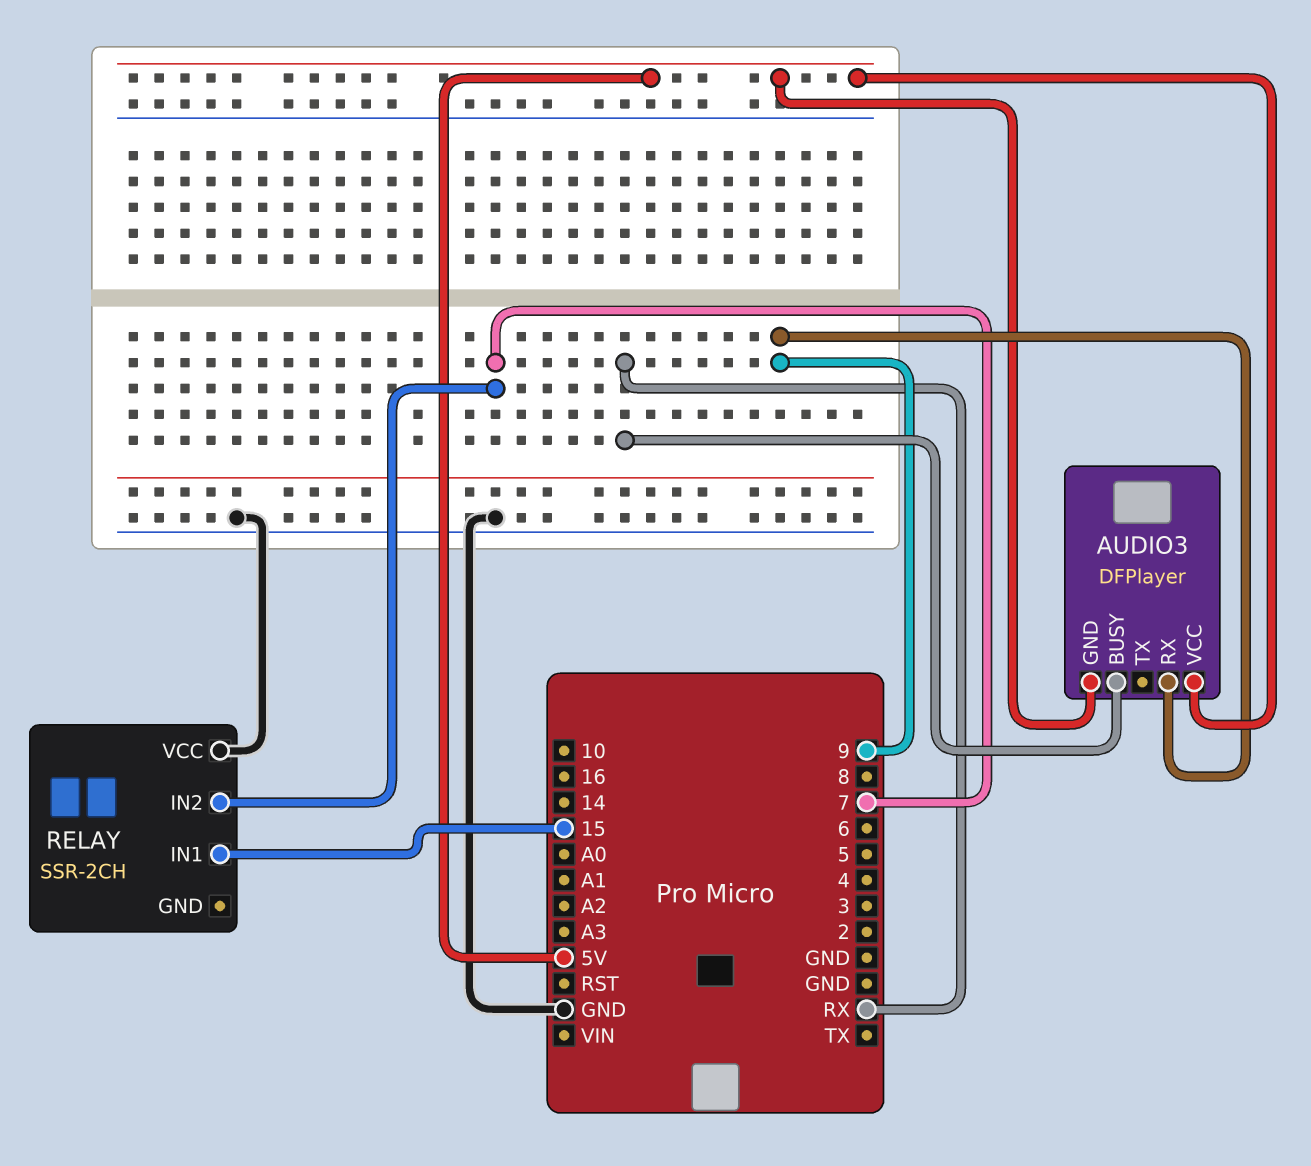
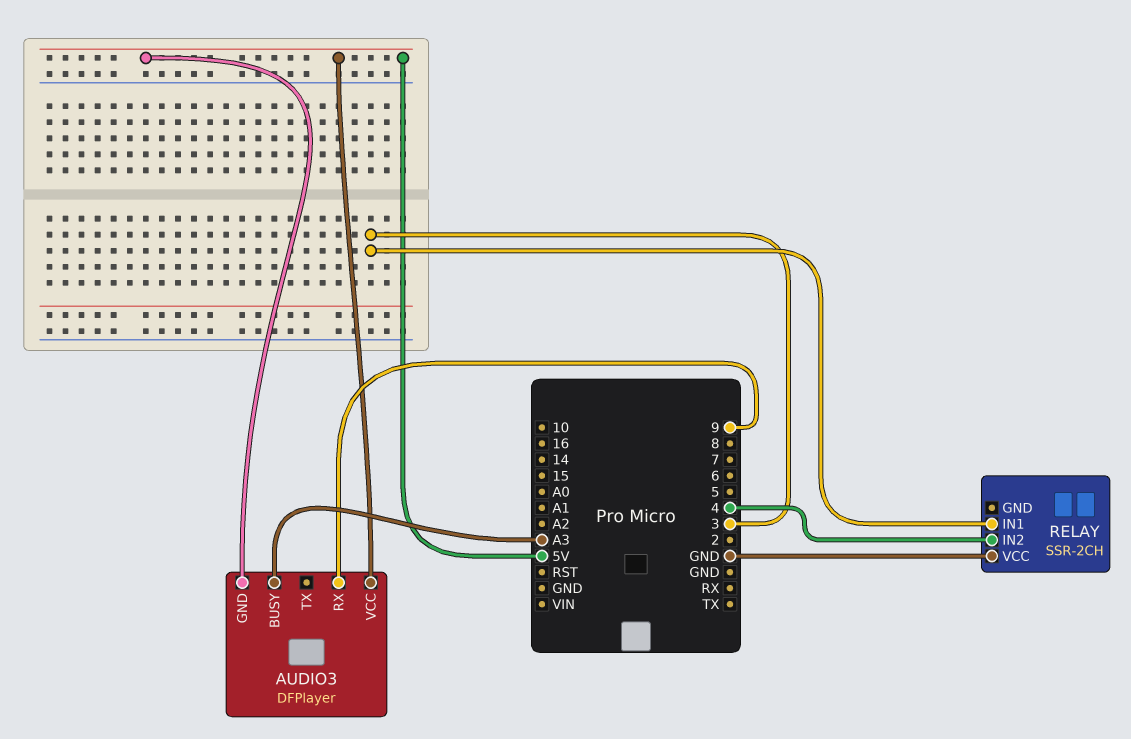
AUDIO3 pin BUSY: RX -> A3
RELAY pin IN1: 15 -> 3
RELAY pin IN2: 7 -> 4

